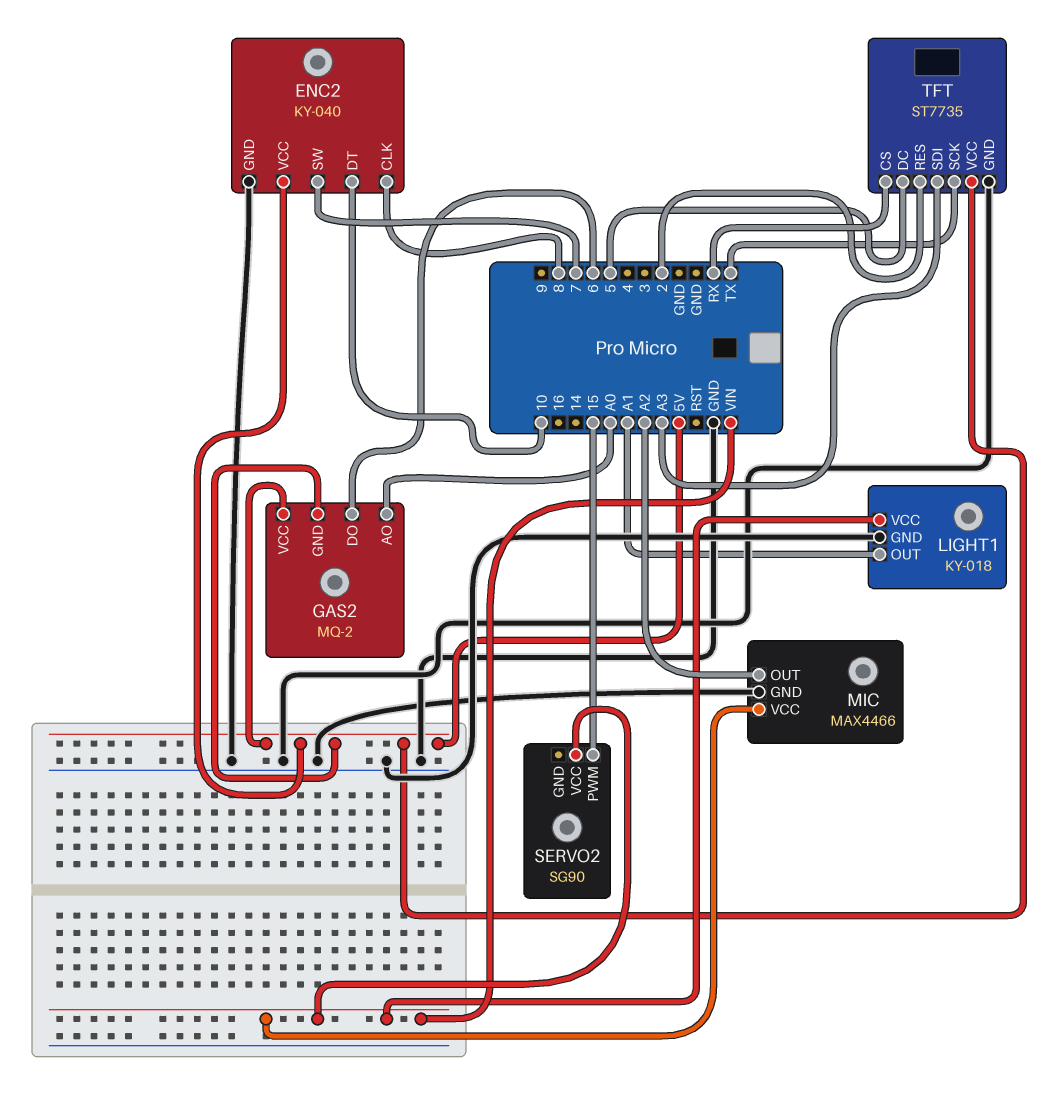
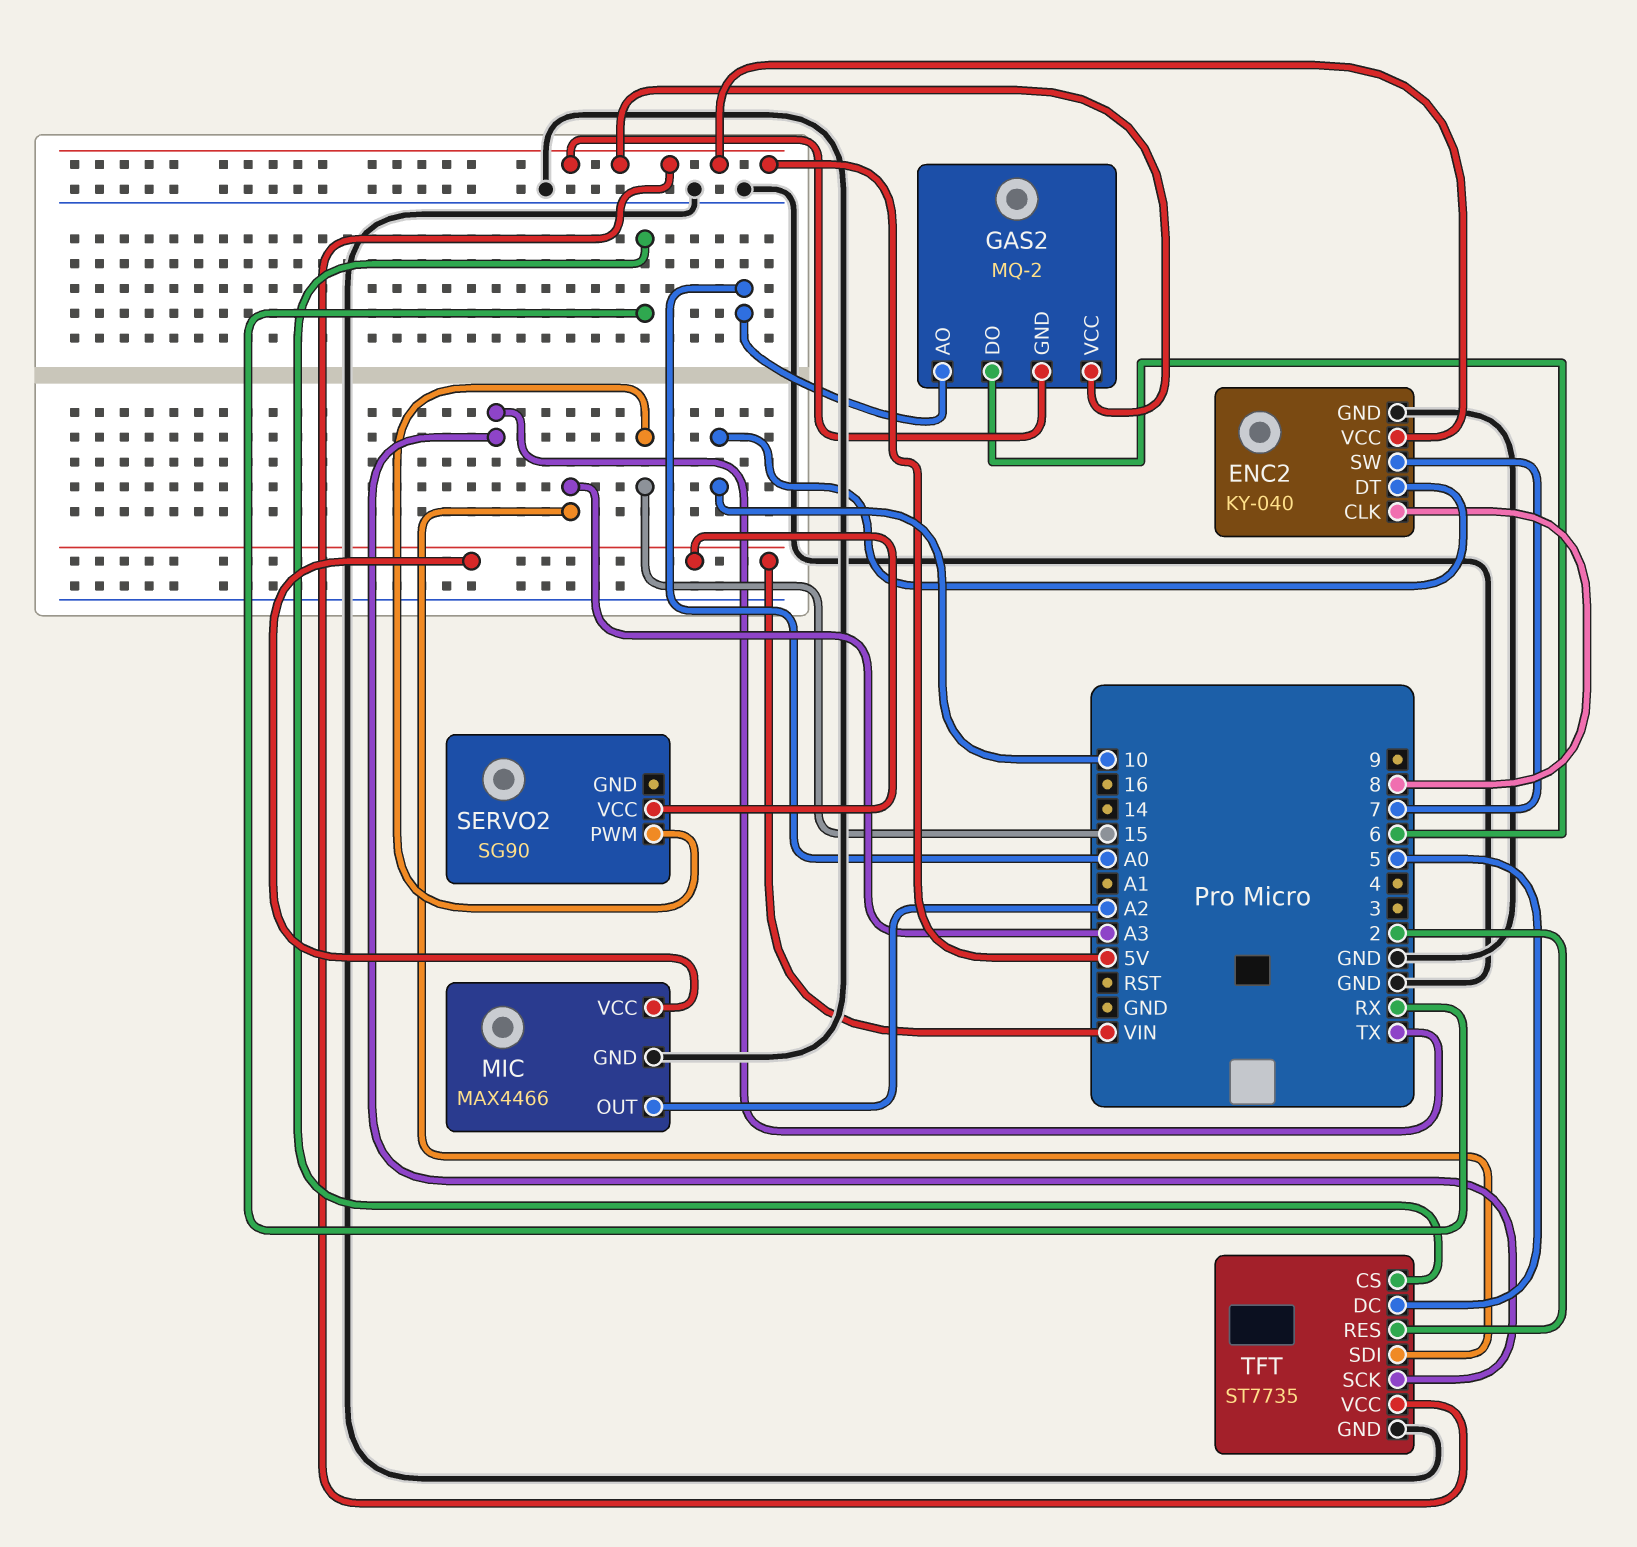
LIGHT1: KY-018 -> none
LIGHT1 pin GND: GND -> none
LIGHT1 pin OUT: A1 -> none
LIGHT1 pin VCC: VIN -> none

